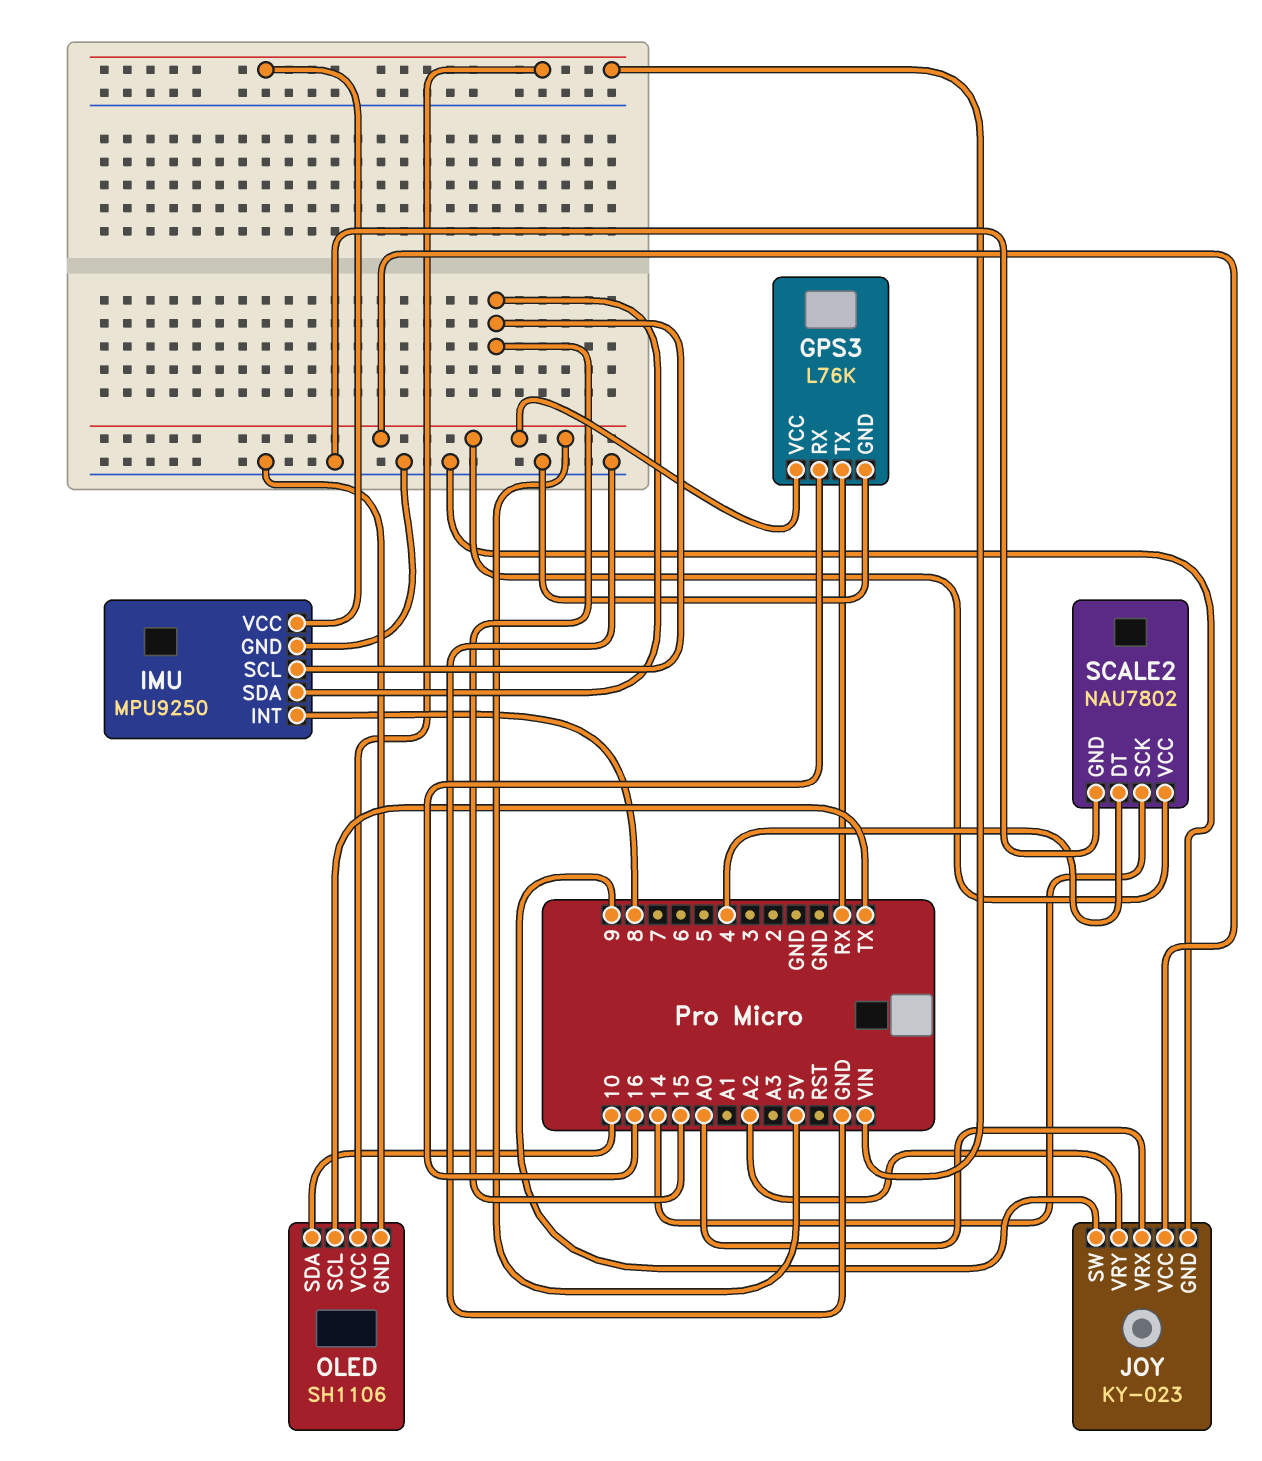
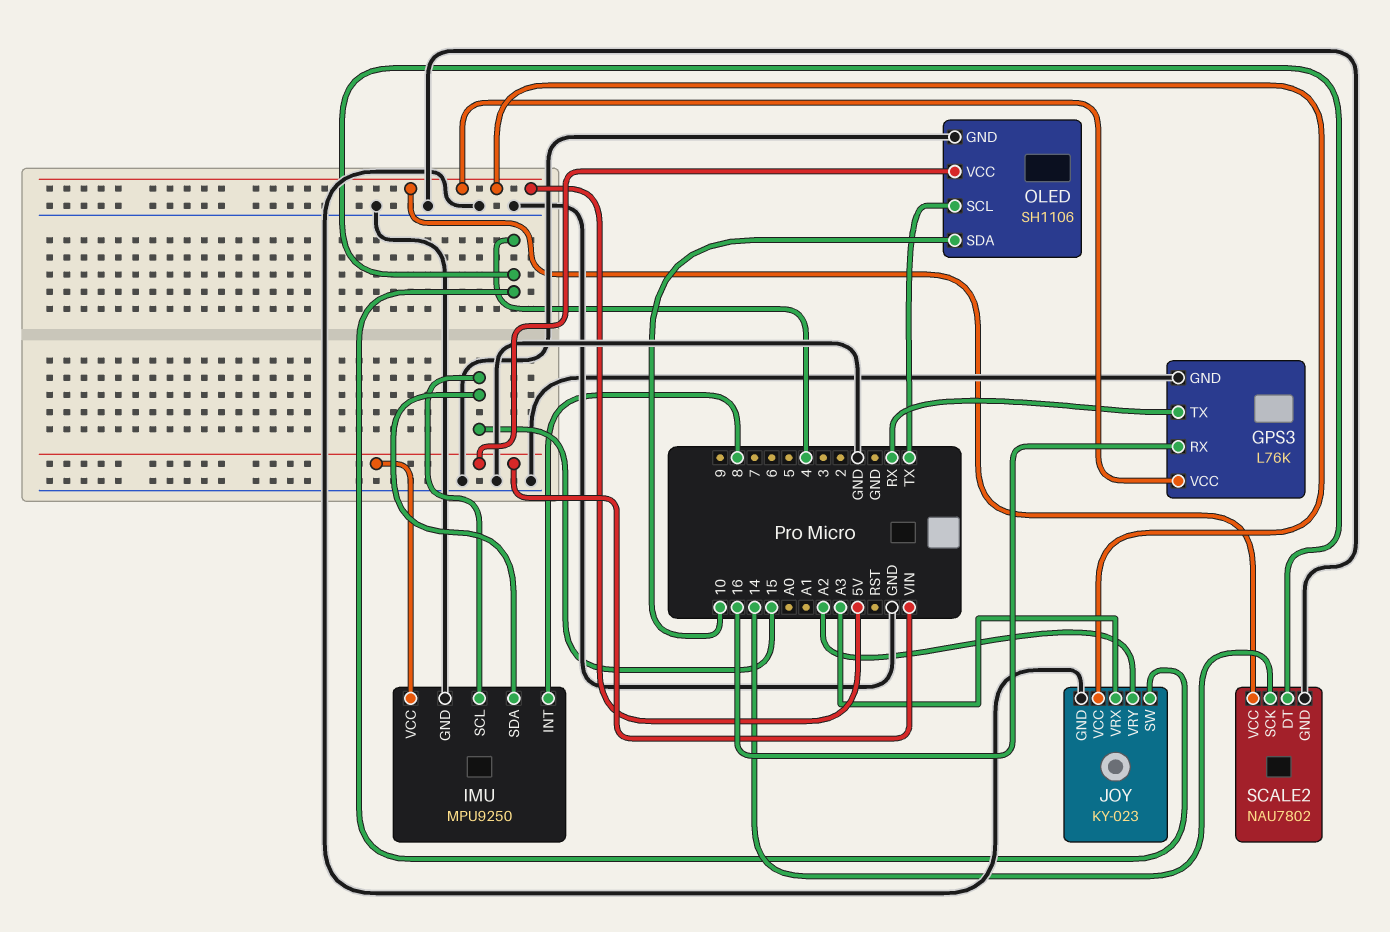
JOY pin SW: 9 -> 4
JOY pin VRX: A0 -> A3

